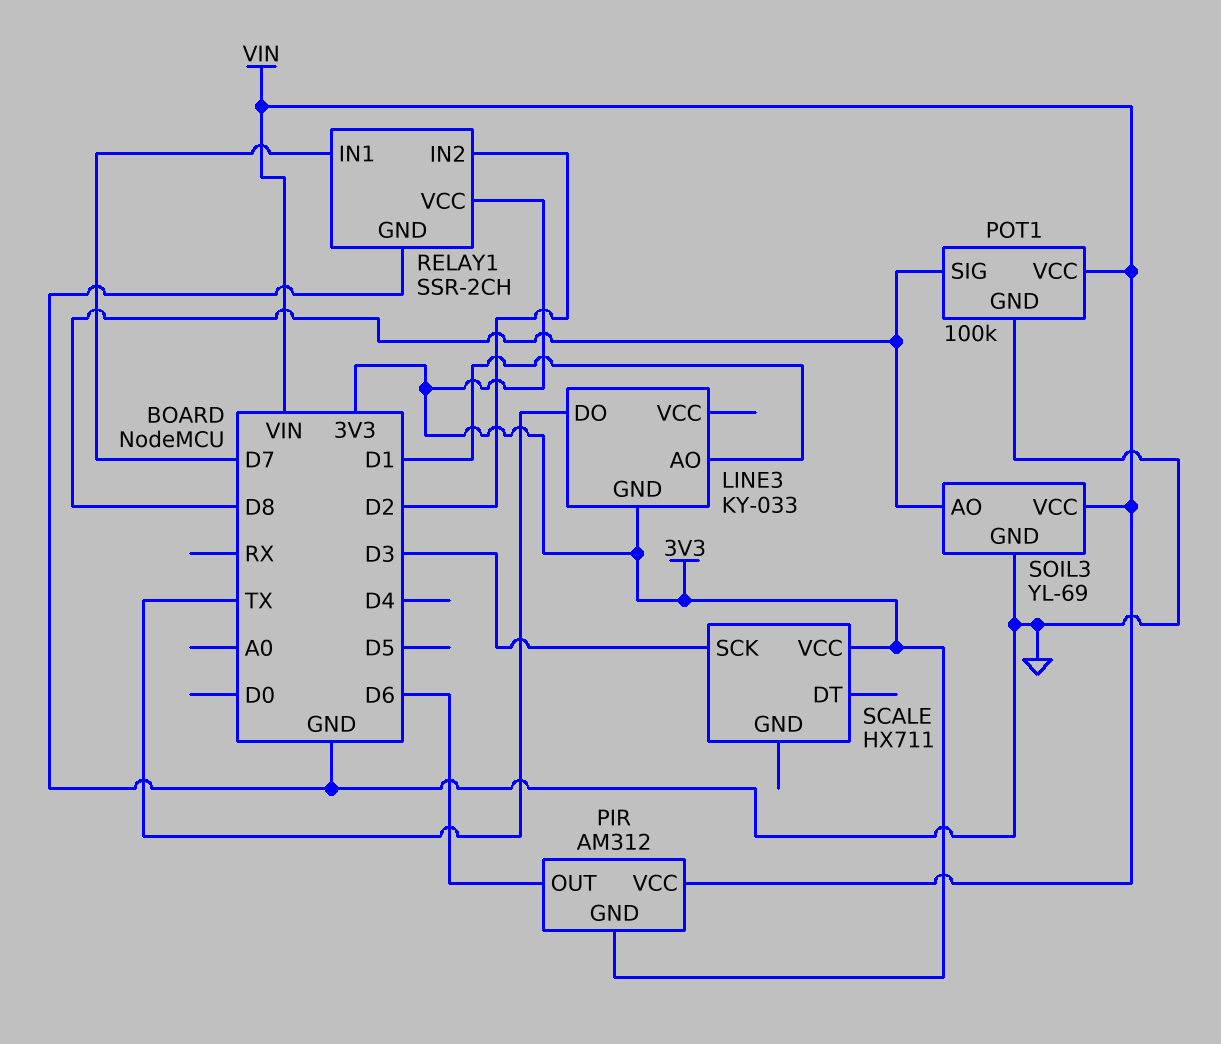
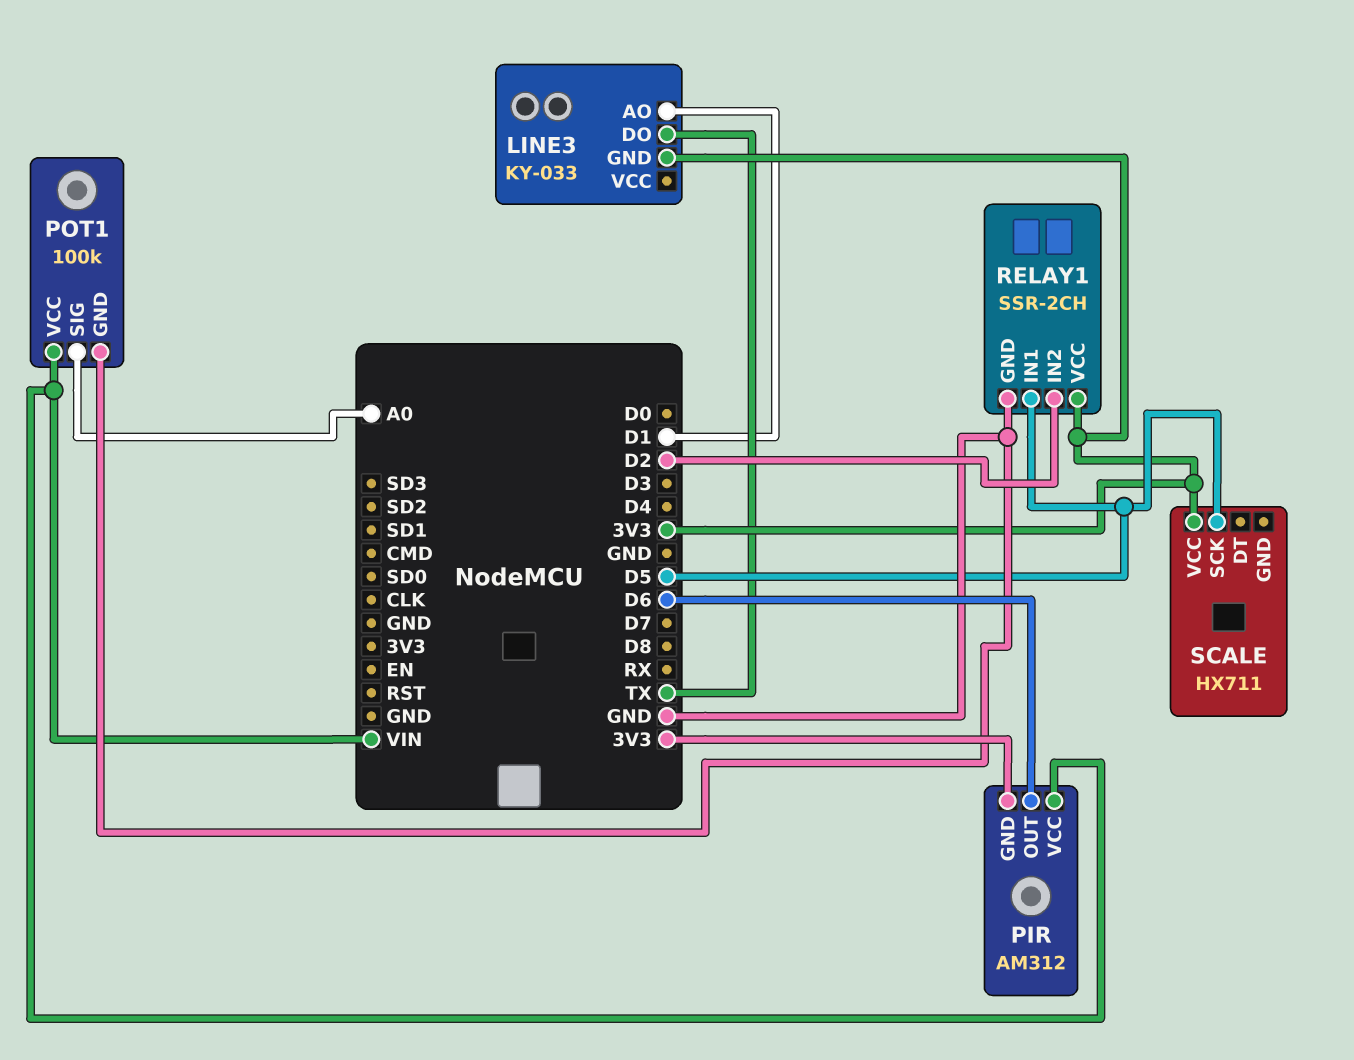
POT1 pin SIG: D8 -> A0
RELAY1 pin IN1: D7 -> D5
SCALE pin SCK: D3 -> D5
SOIL3: YL-69 -> none
SOIL3 pin AO: D8 -> none
SOIL3 pin GND: GND -> none
SOIL3 pin VCC: VIN -> none

